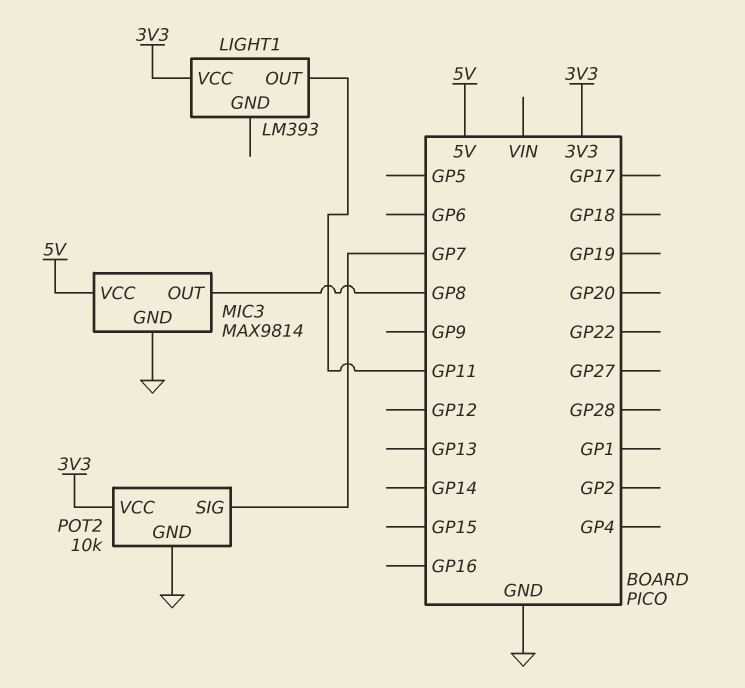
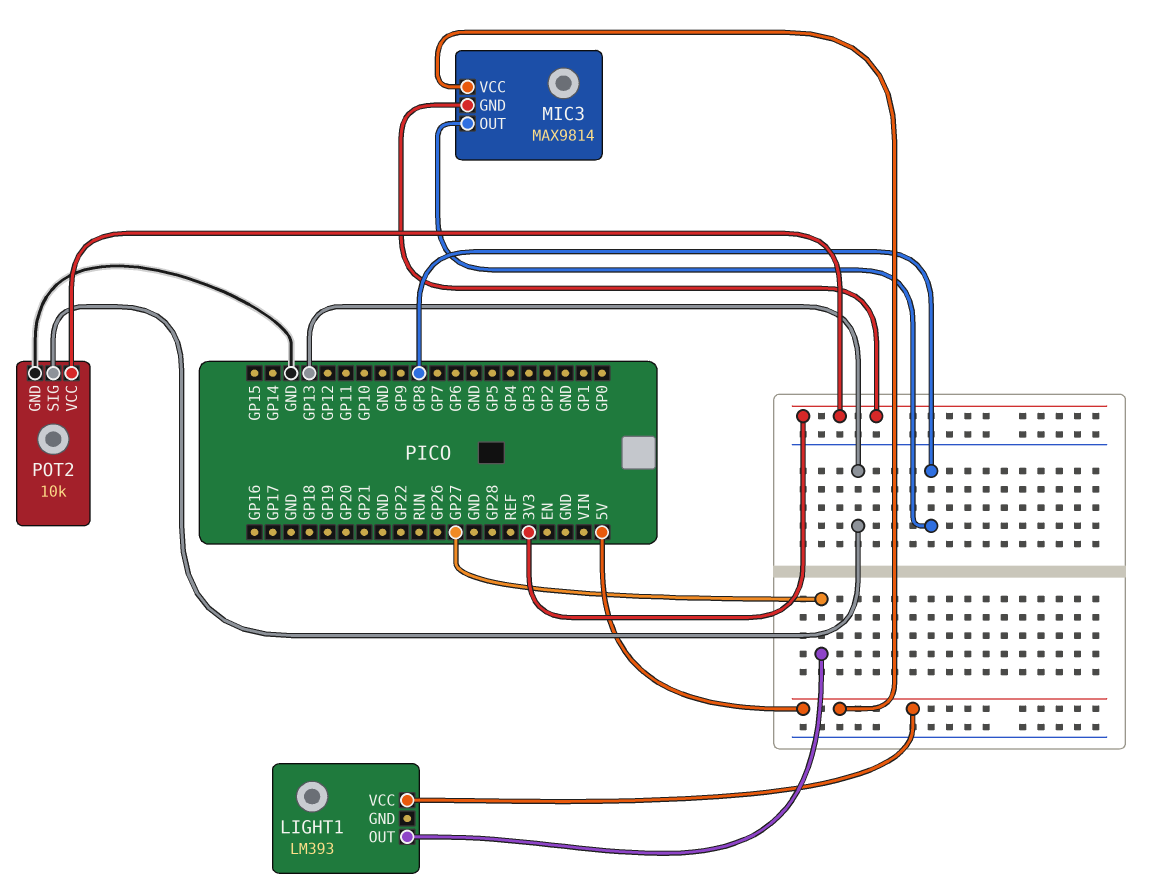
LIGHT1 pin OUT: GP11 -> GP27
LIGHT1 pin VCC: 3V3 -> 5V
MIC3 pin GND: GND -> 3V3
POT2 pin SIG: GP7 -> GP13

